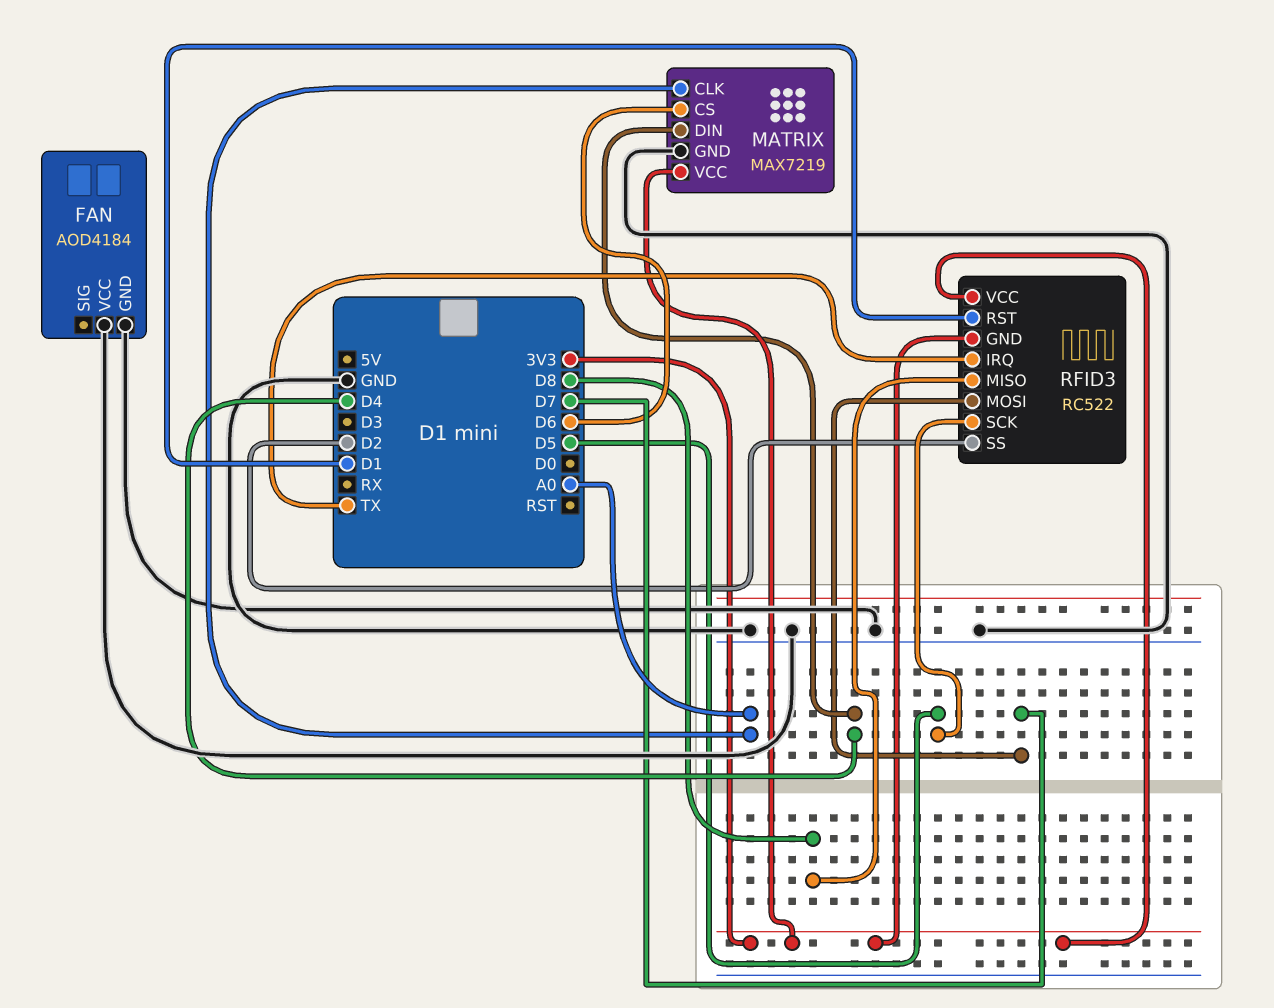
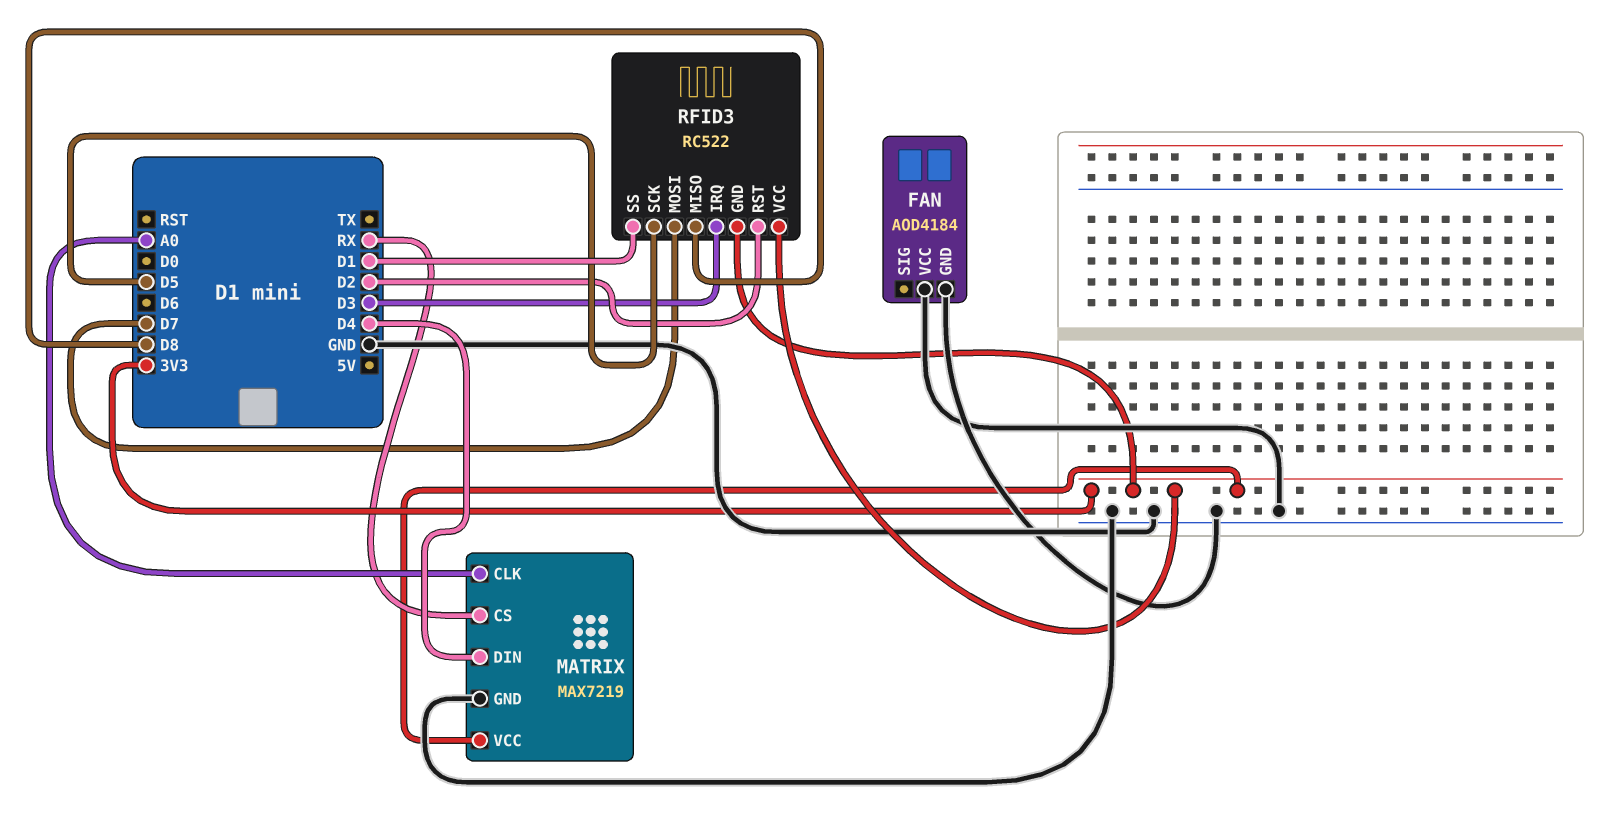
MATRIX pin CS: D6 -> RX
RFID3 pin IRQ: TX -> D3
RFID3 pin RST: D1 -> D2
RFID3 pin SS: D2 -> D1

